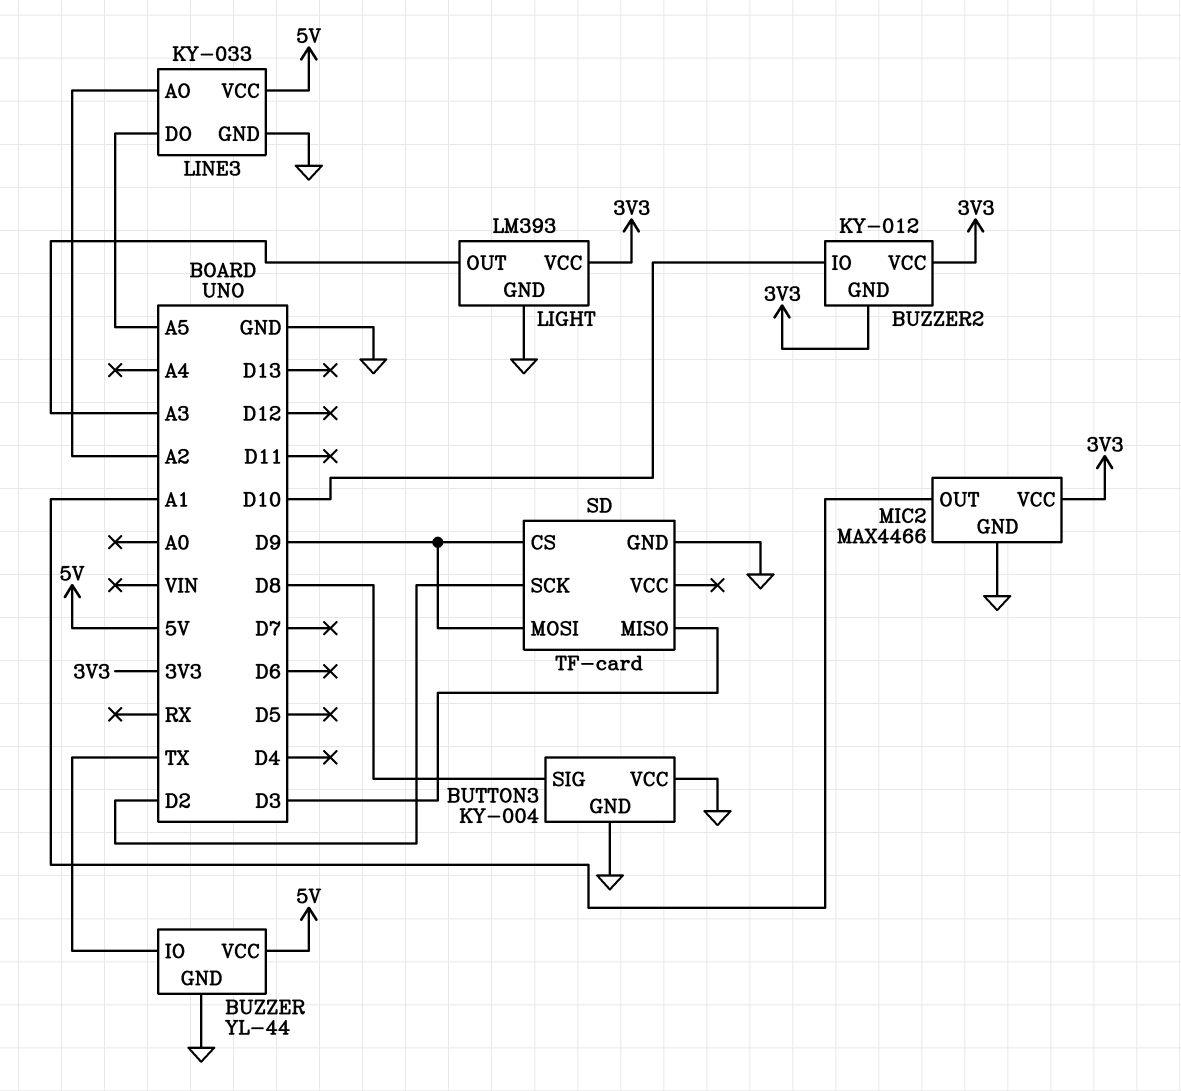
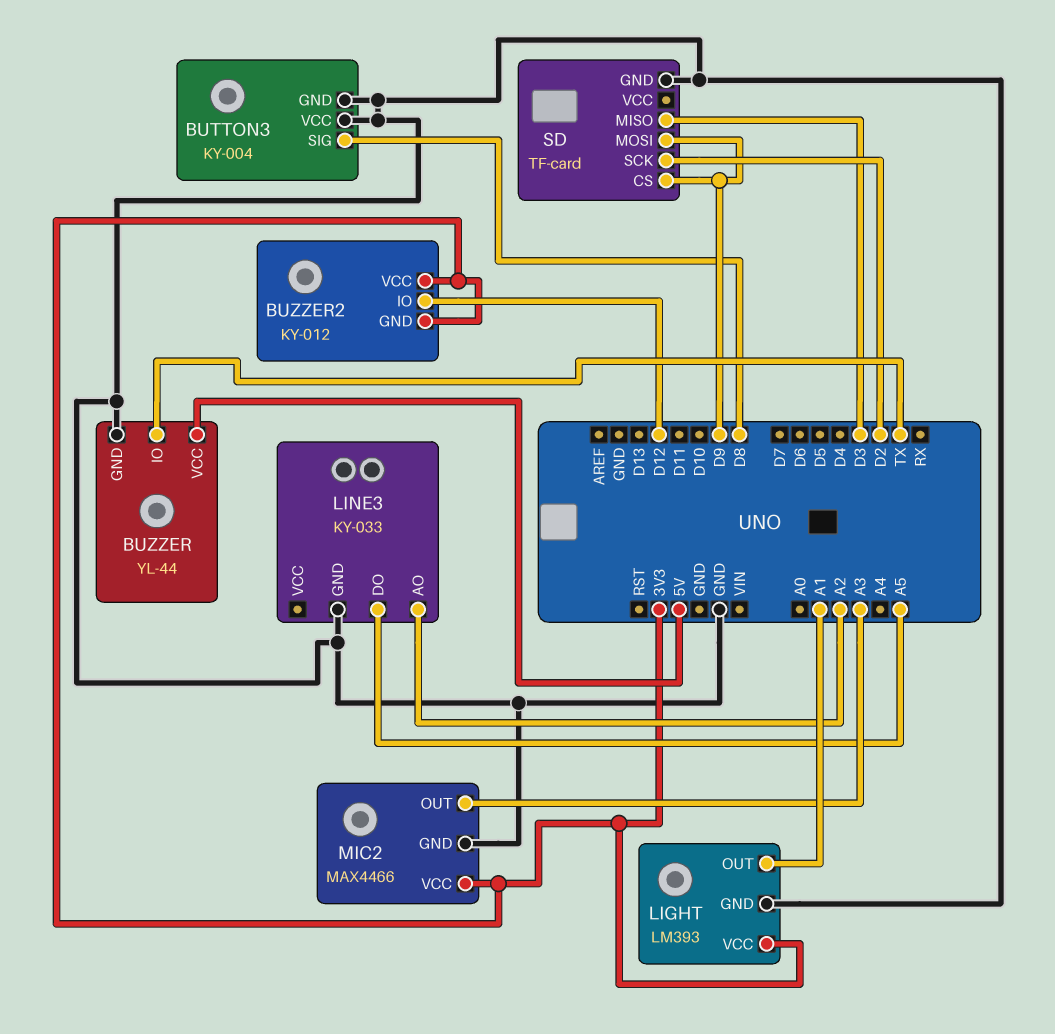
BUZZER2 pin IO: D10 -> D12
LIGHT pin OUT: A3 -> A1
LINE3 pin VCC: 5V -> none
MIC2 pin OUT: A1 -> A3

